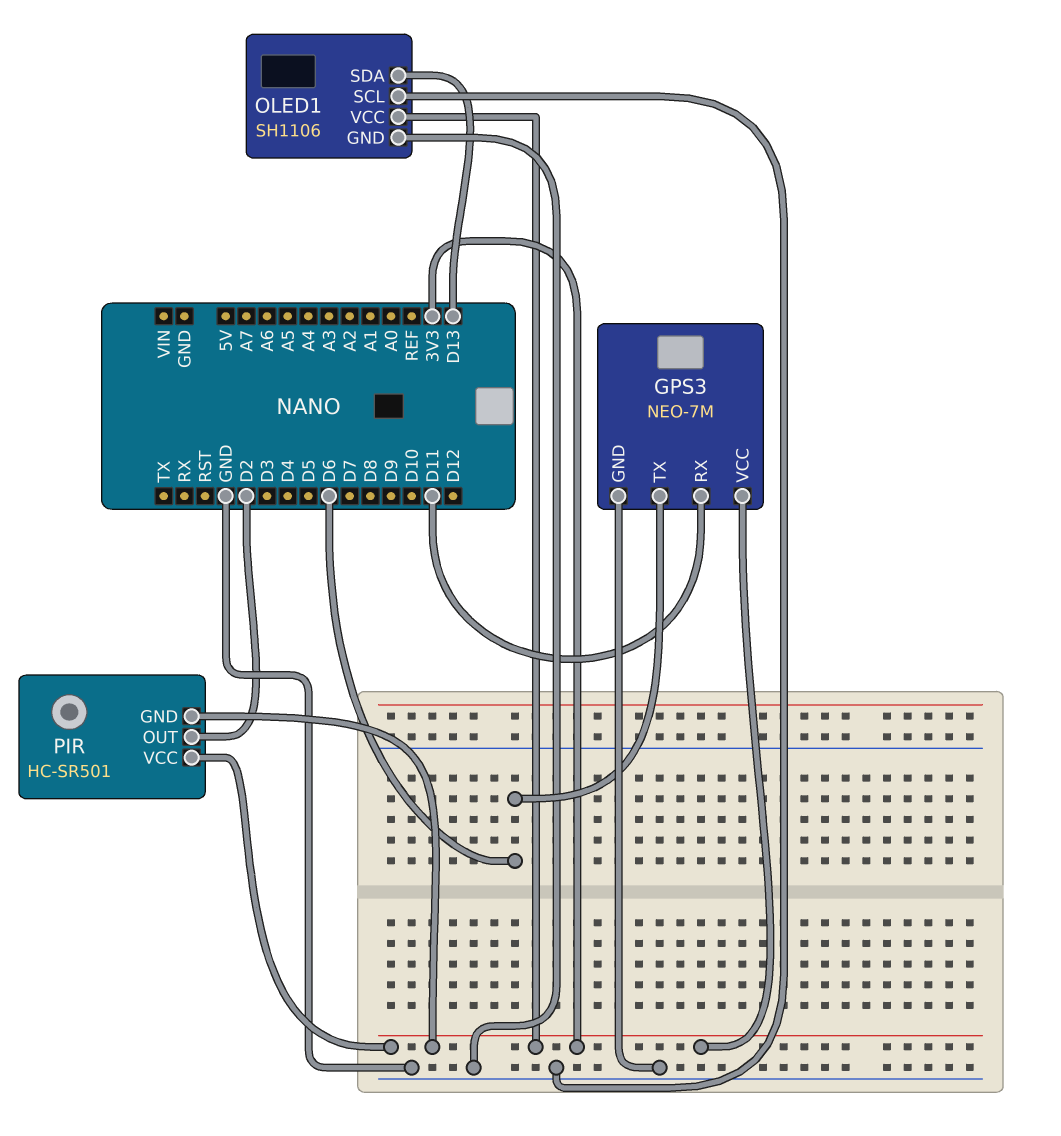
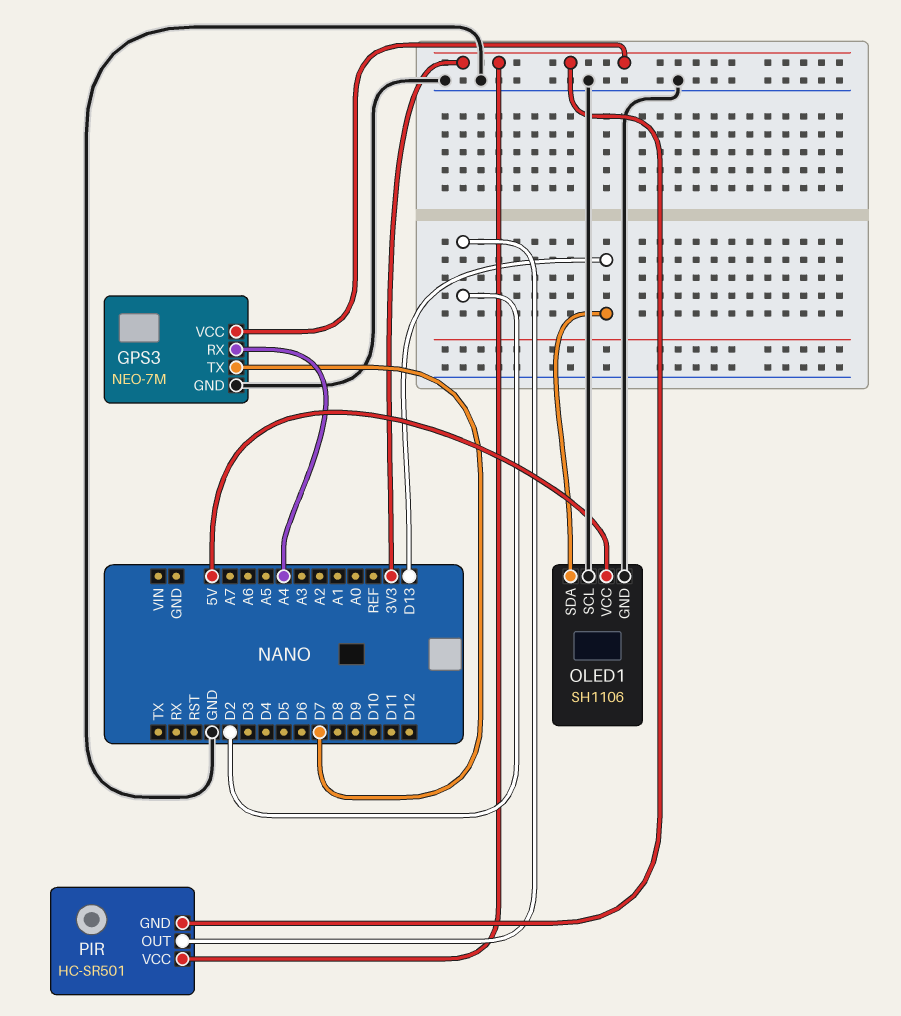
GPS3 pin RX: D11 -> A4
GPS3 pin TX: D6 -> D7
OLED1 pin VCC: 3V3 -> 5V

